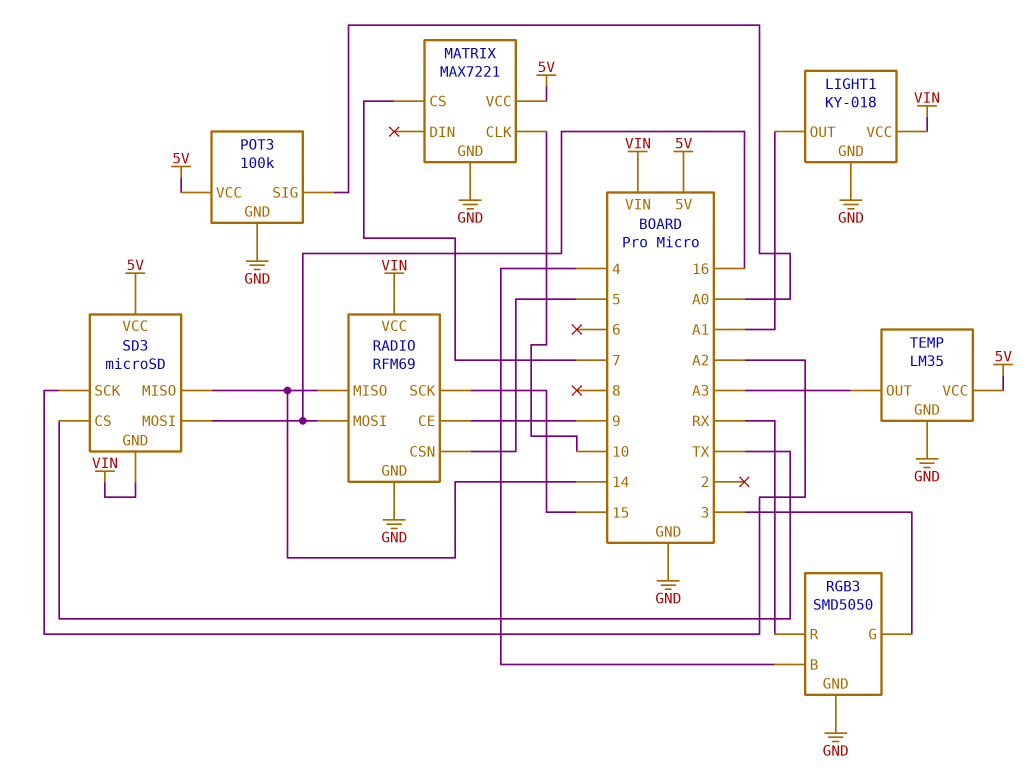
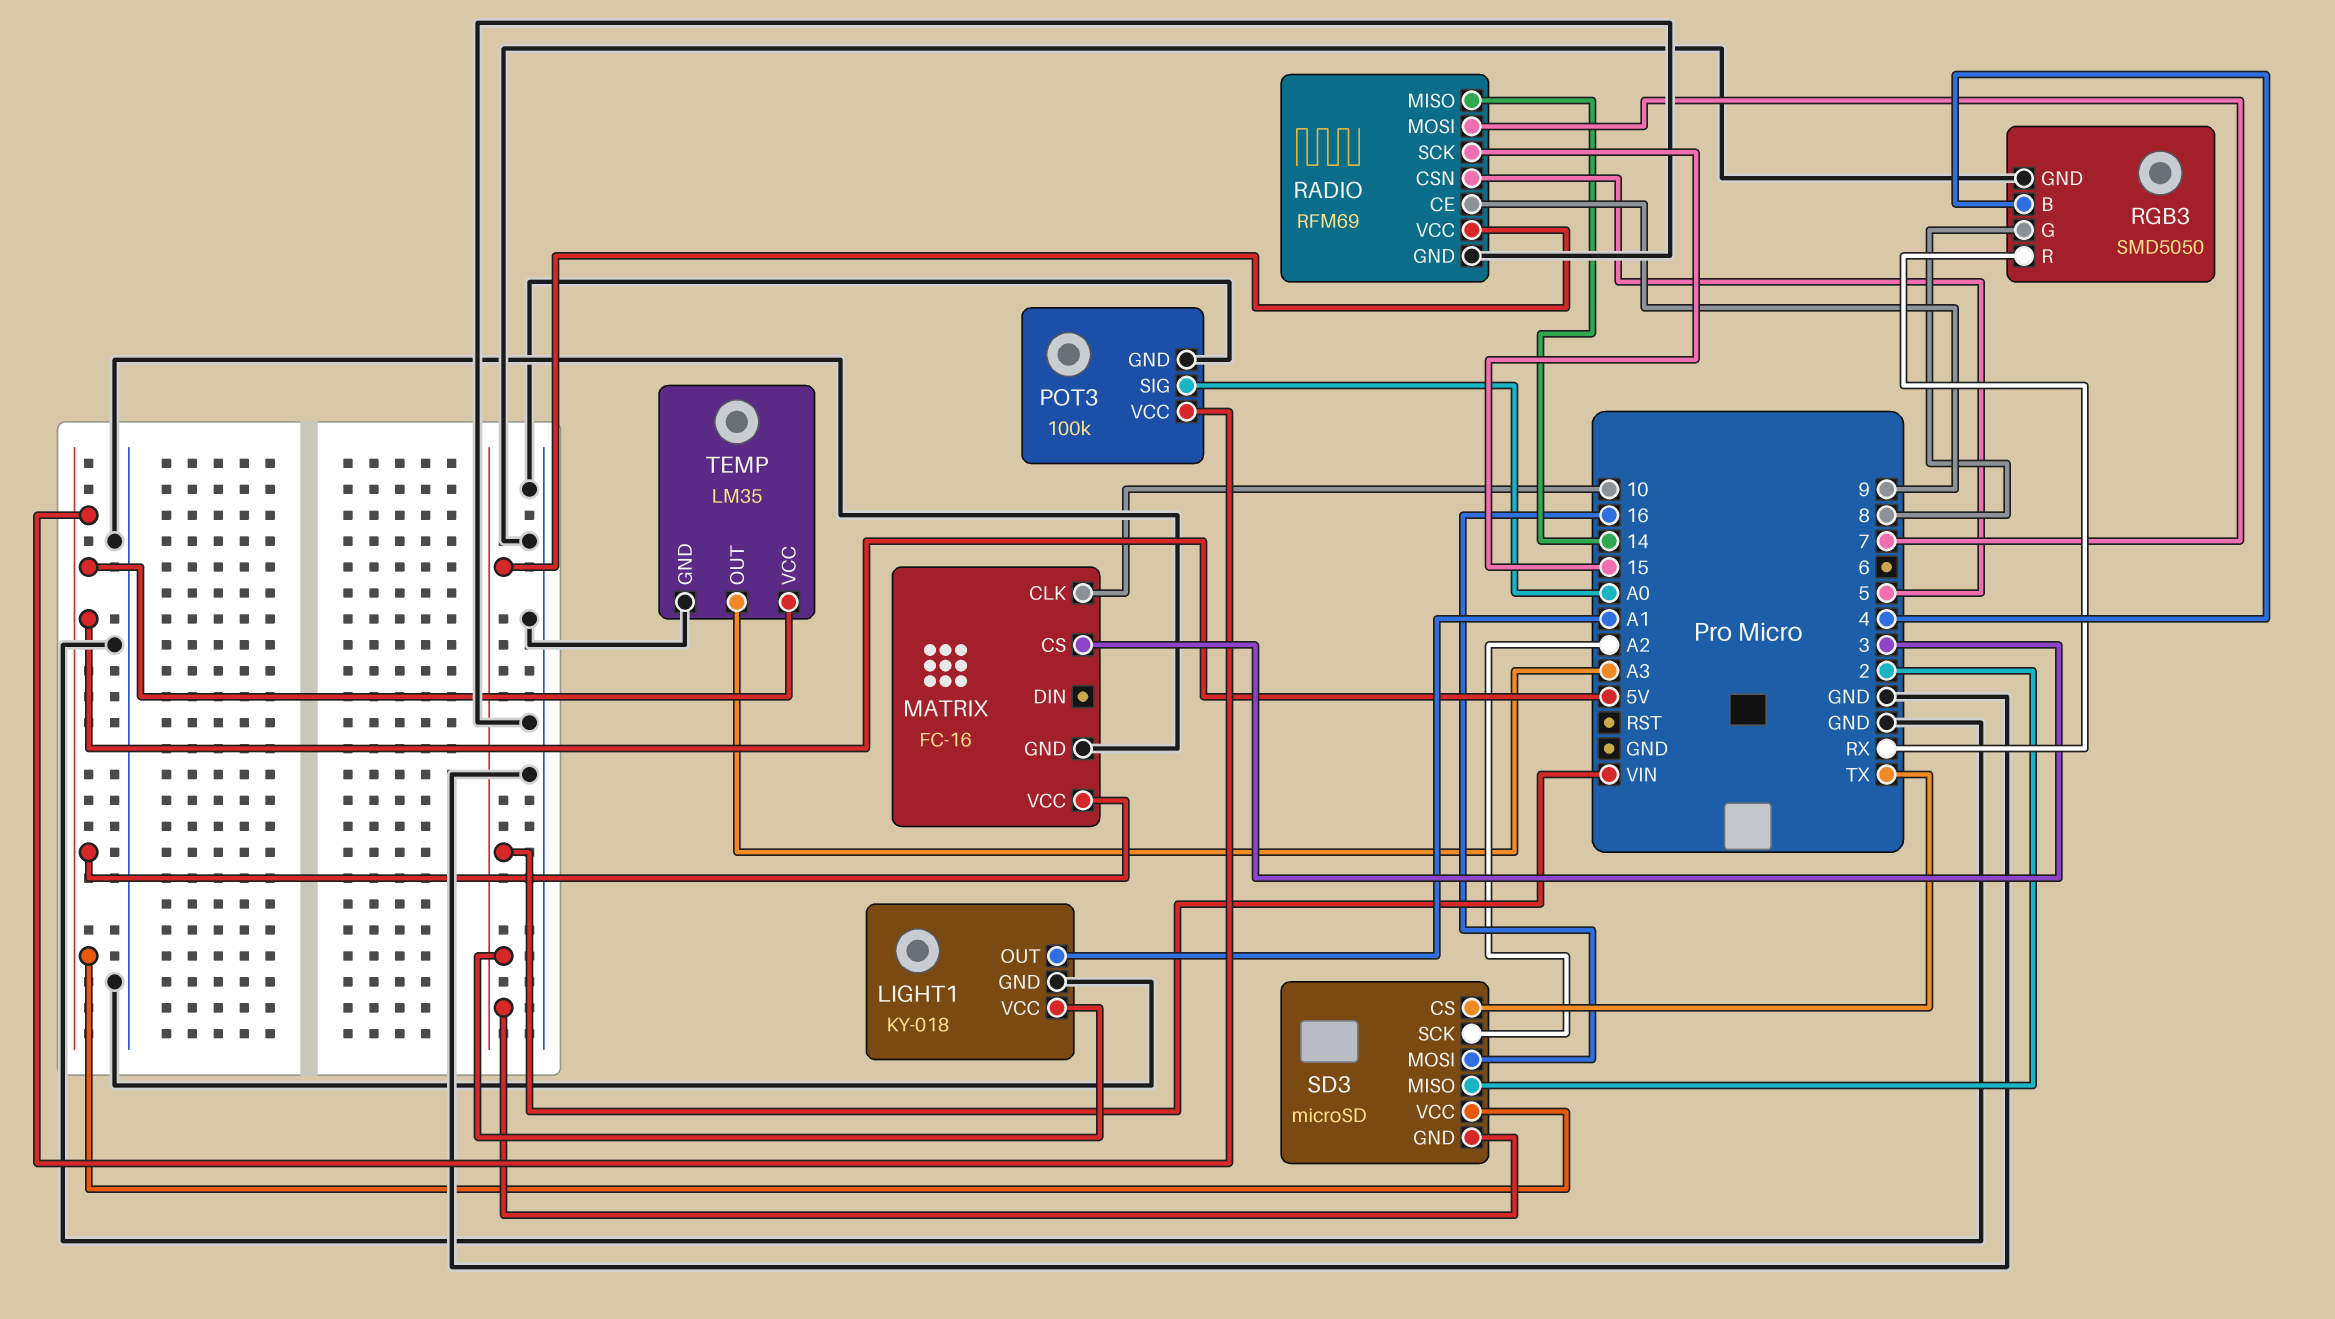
MATRIX: MAX7221 -> FC-16
MATRIX pin CS: 7 -> 3
RADIO pin MOSI: 16 -> 7
RGB3 pin G: 3 -> 8
SD3 pin MISO: 14 -> 2

